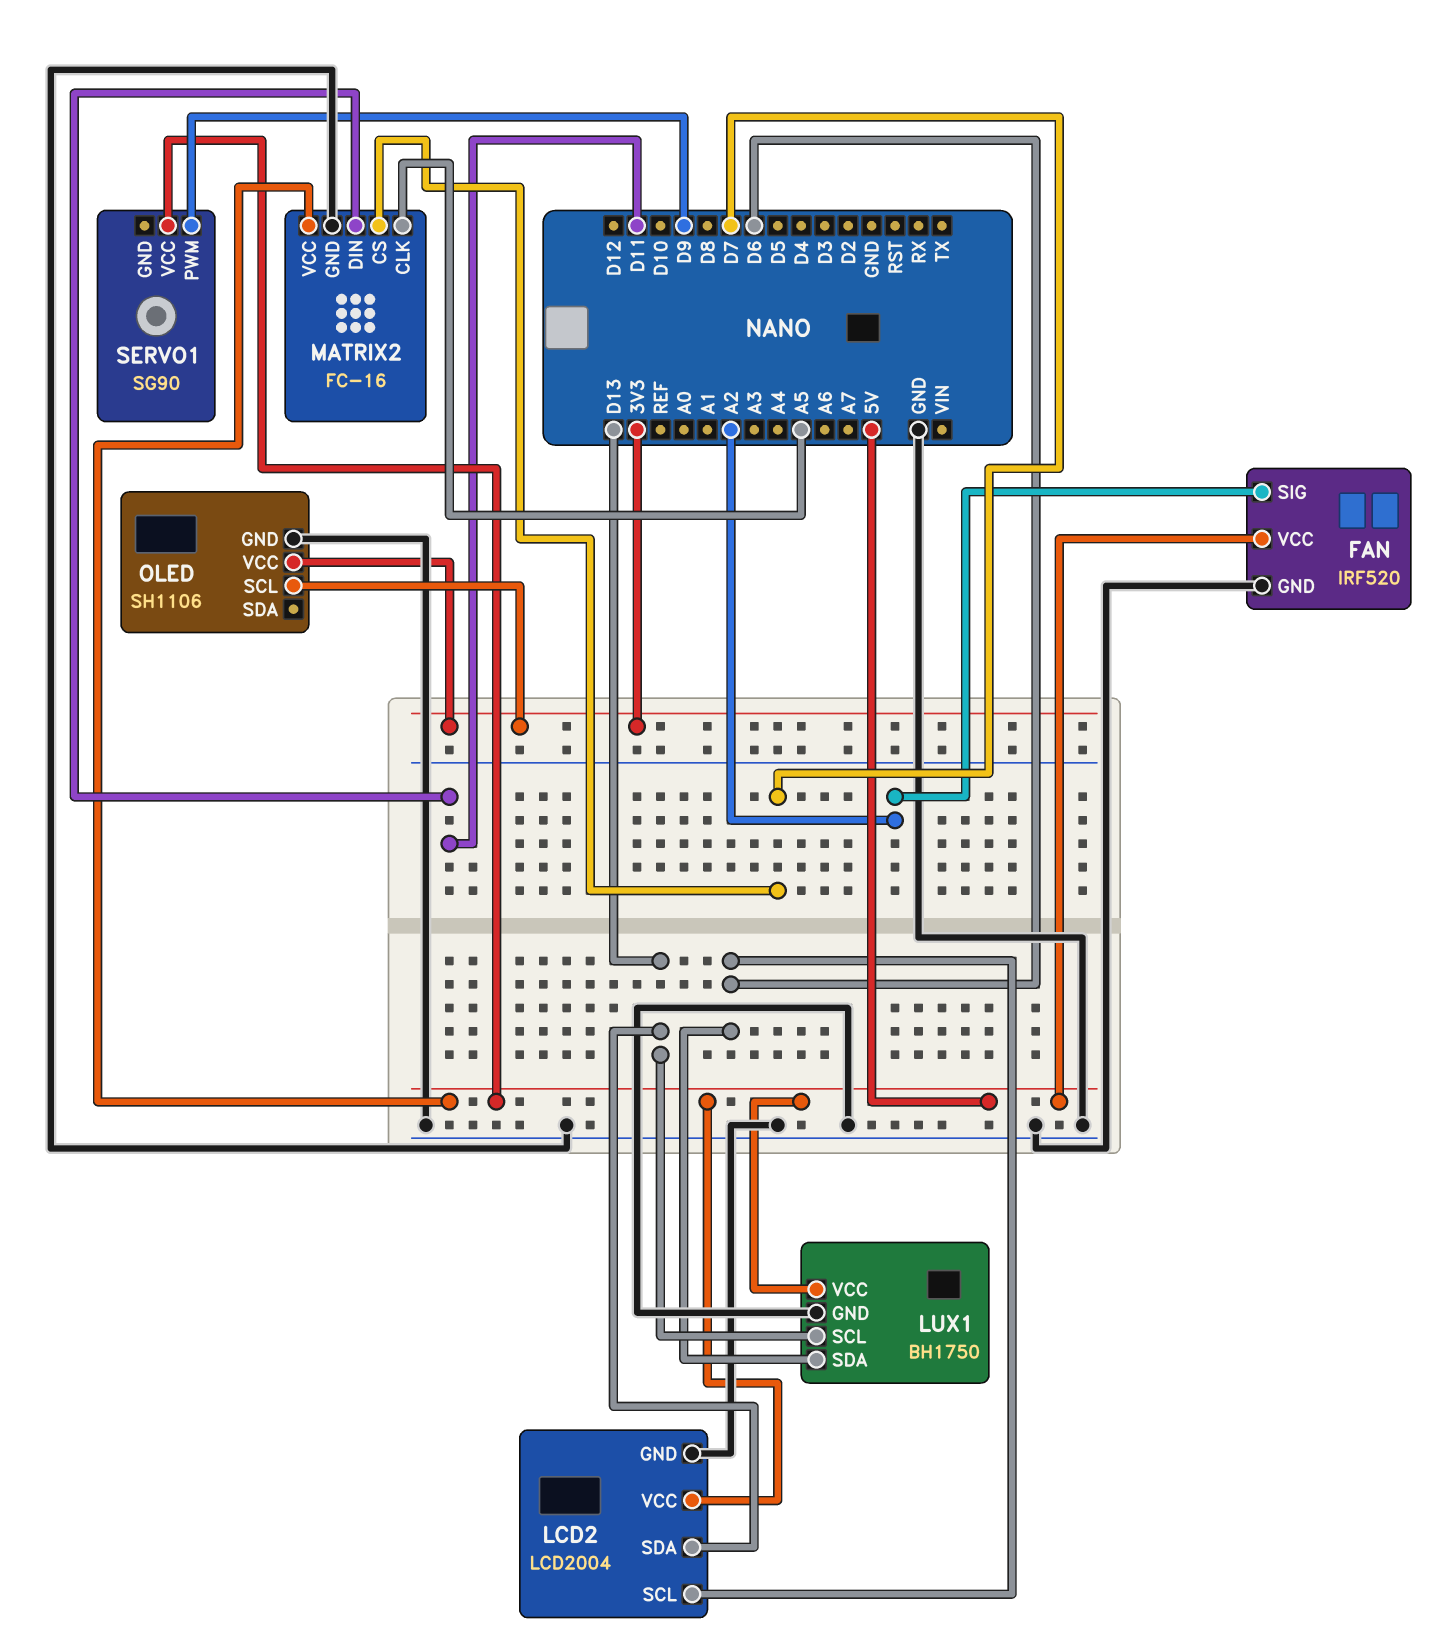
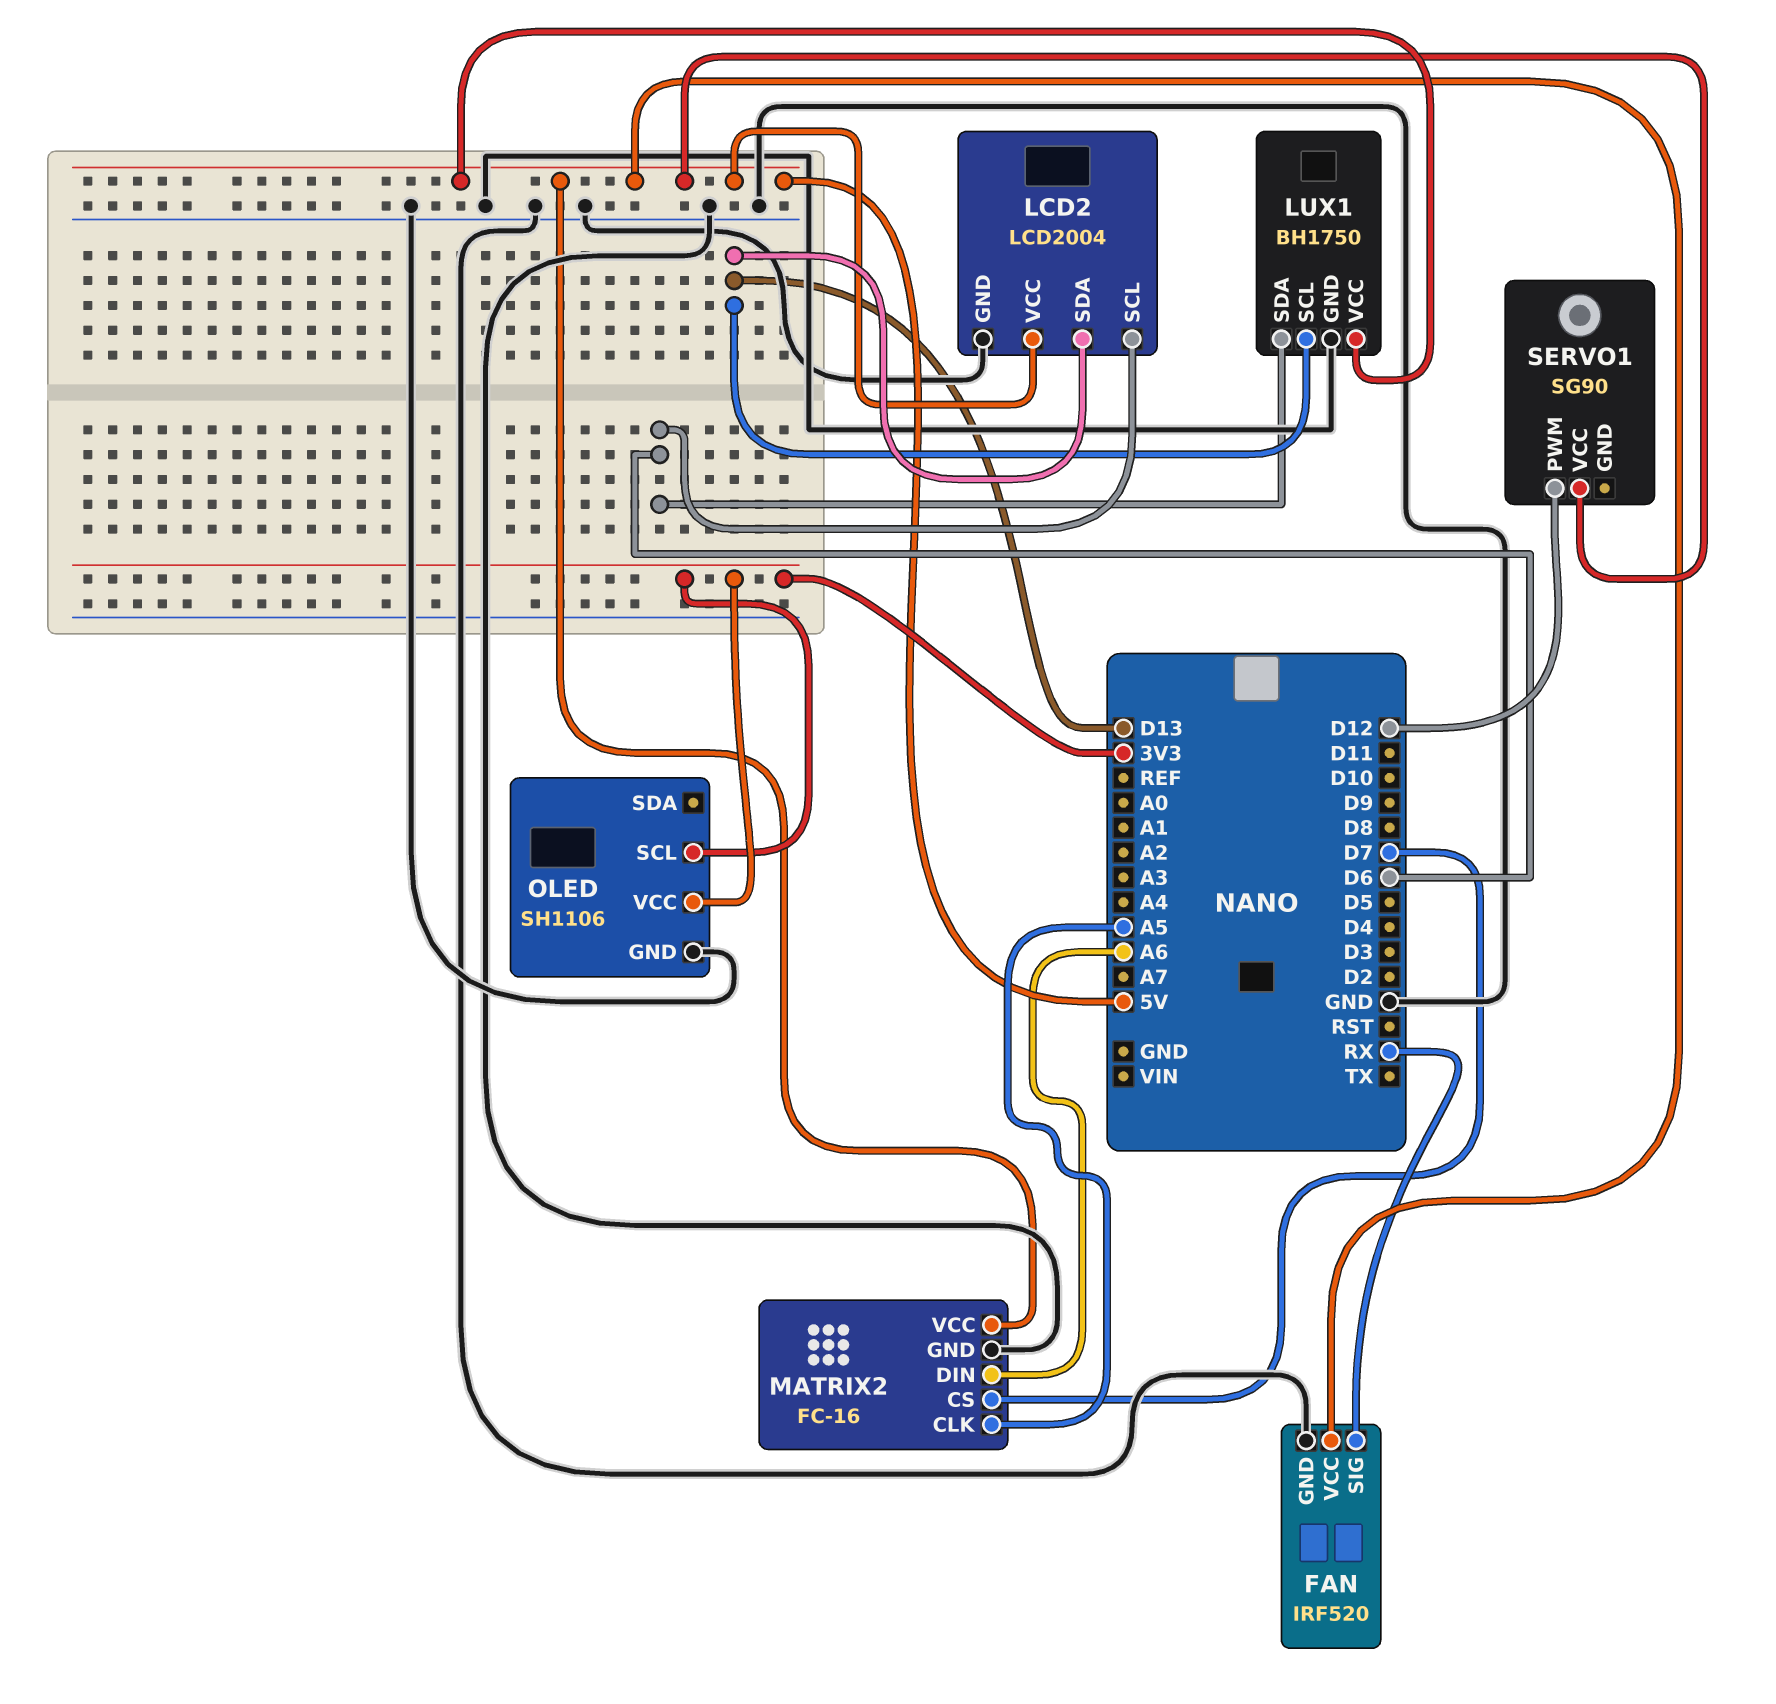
FAN pin SIG: A2 -> RX
MATRIX2 pin DIN: D11 -> A6
SERVO1 pin PWM: D9 -> D12

